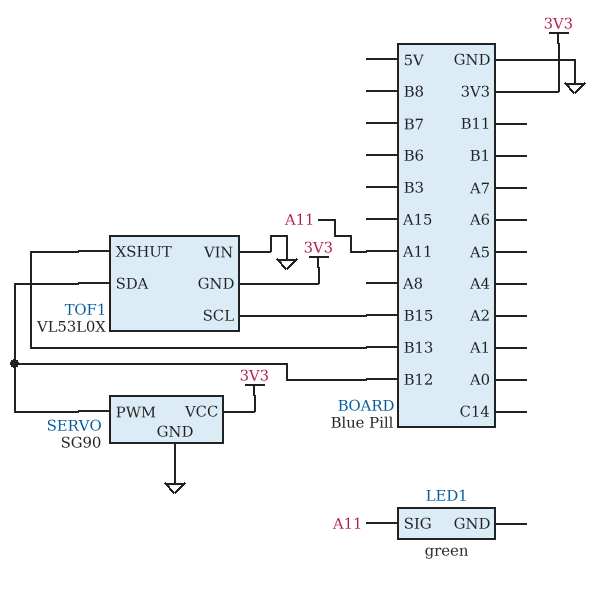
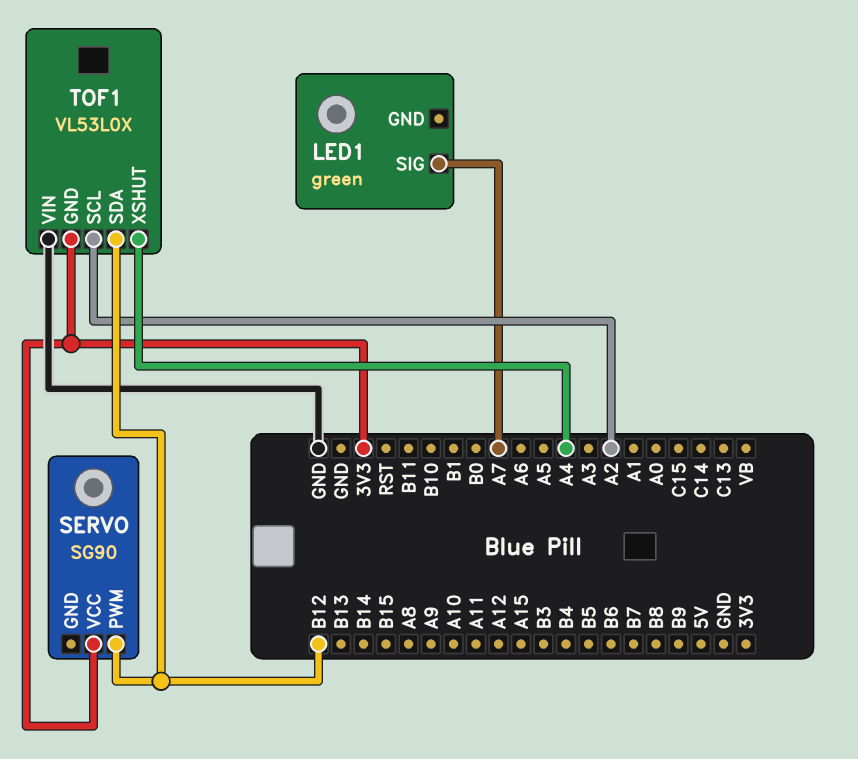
LED1 pin SIG: A11 -> A7
SERVO pin GND: GND -> none
TOF1 pin SCL: B15 -> A2
TOF1 pin XSHUT: B13 -> A4

